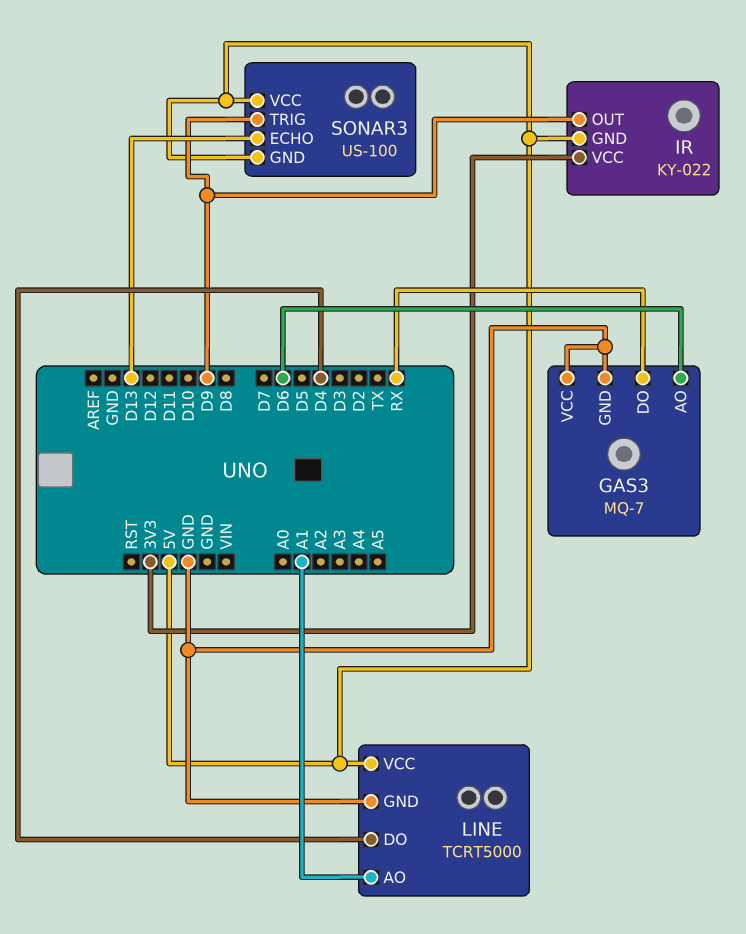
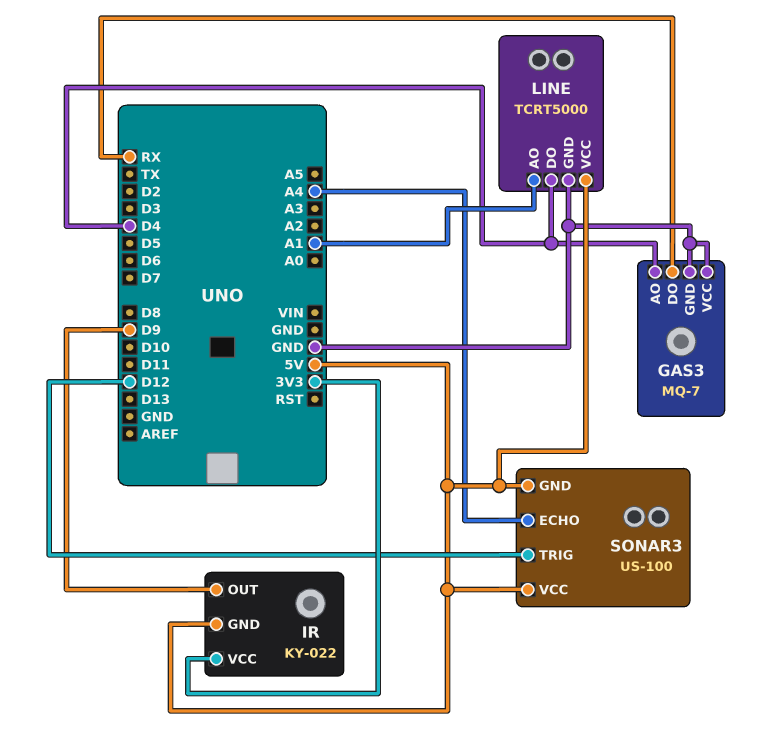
GAS3 pin AO: D6 -> D4
SONAR3 pin ECHO: D13 -> A4
SONAR3 pin TRIG: D9 -> D12

